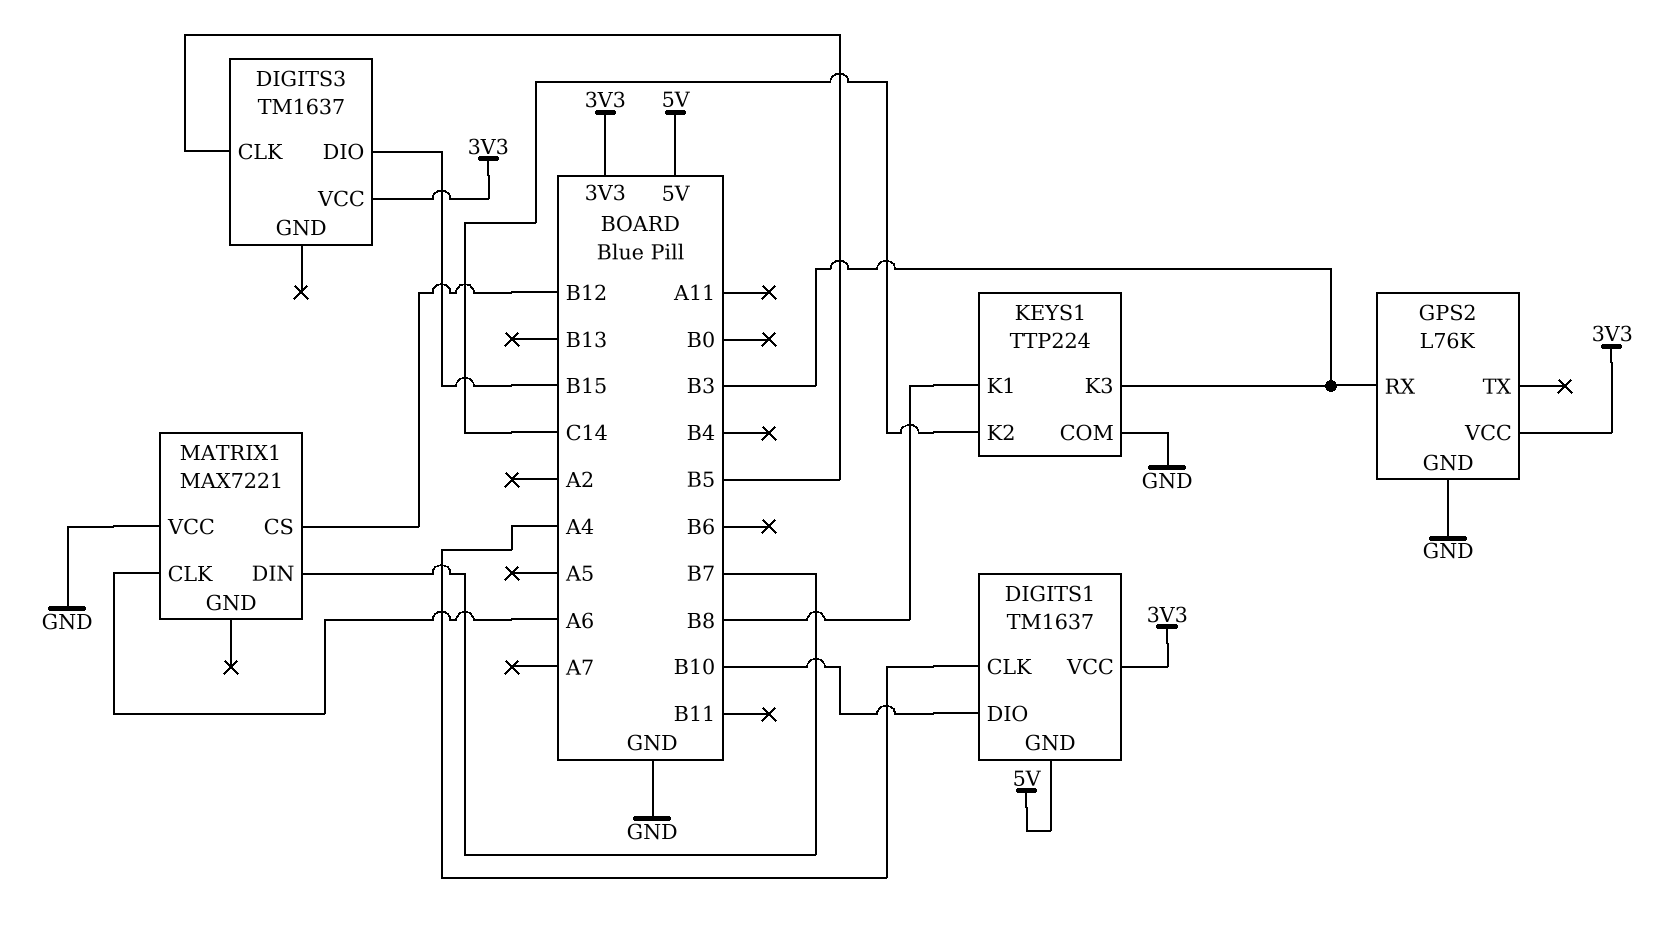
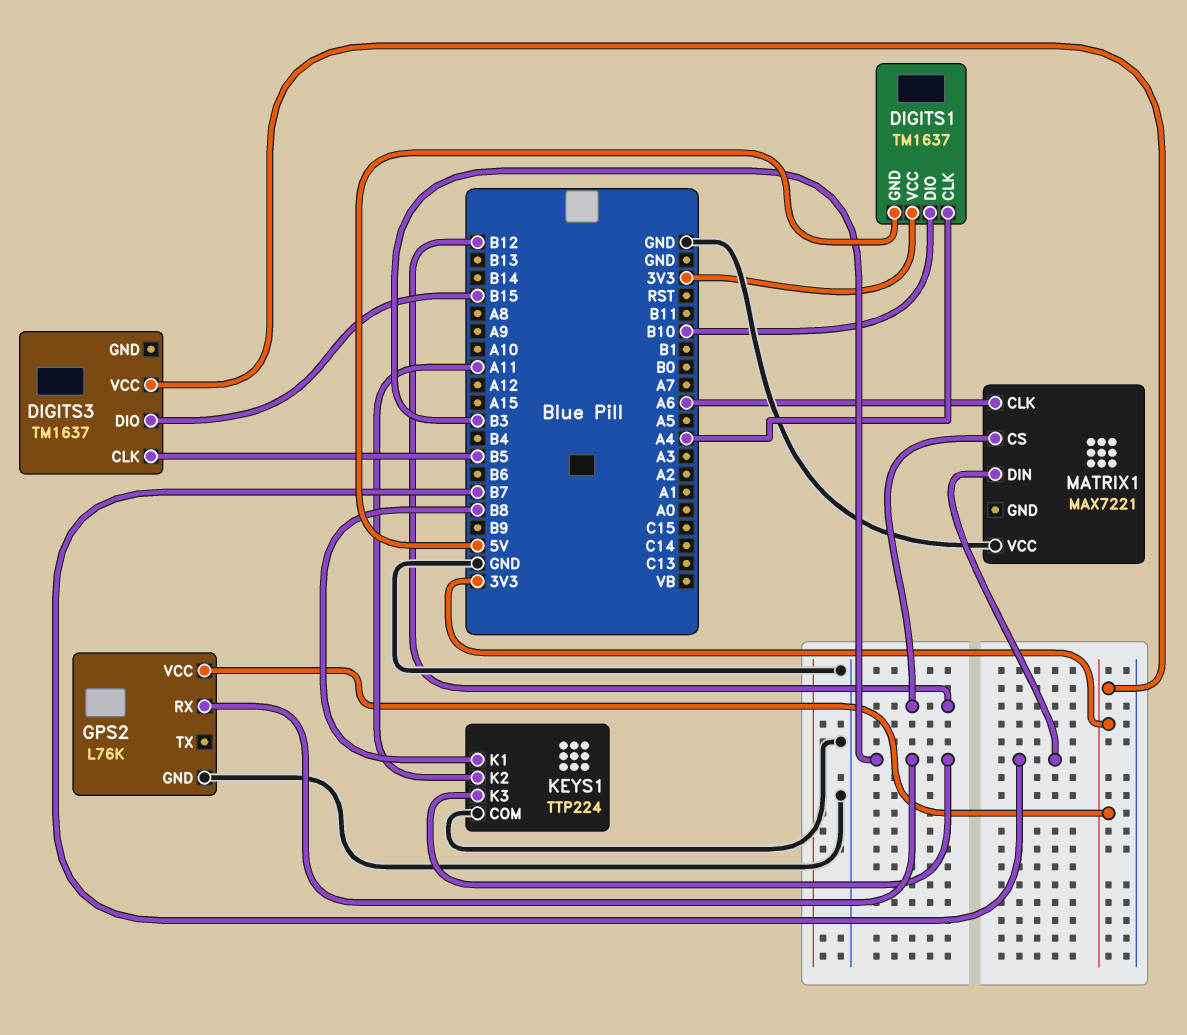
KEYS1 pin K2: C14 -> A11

